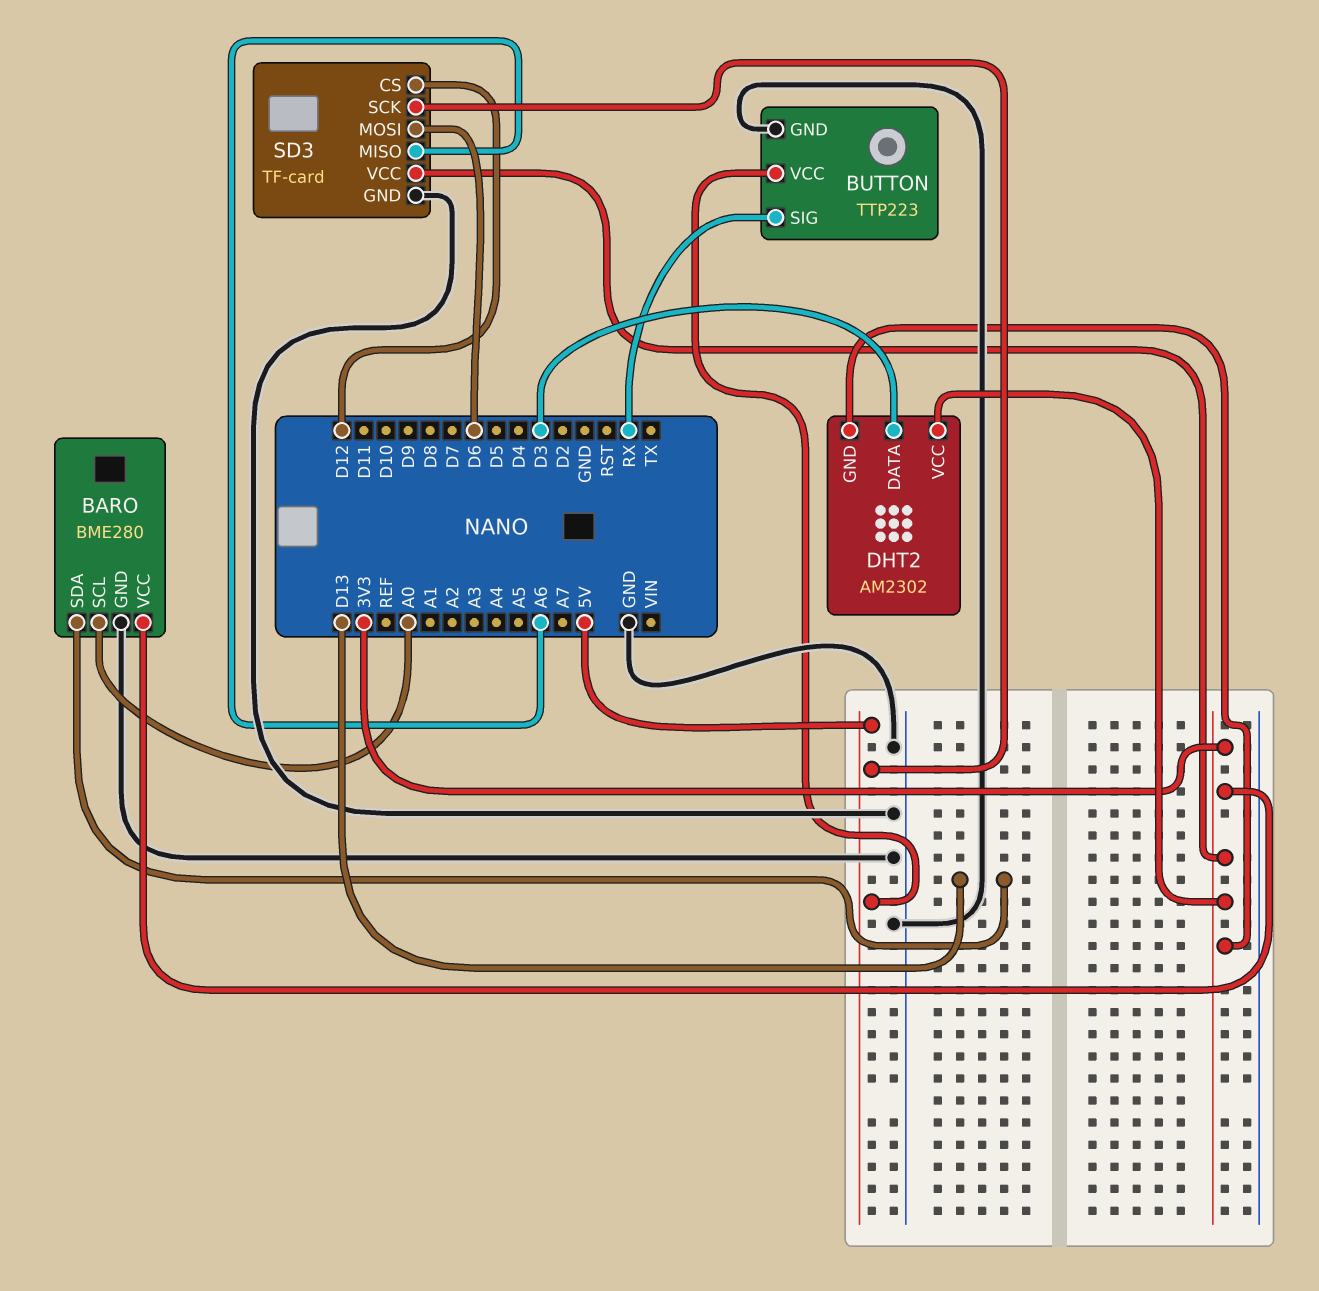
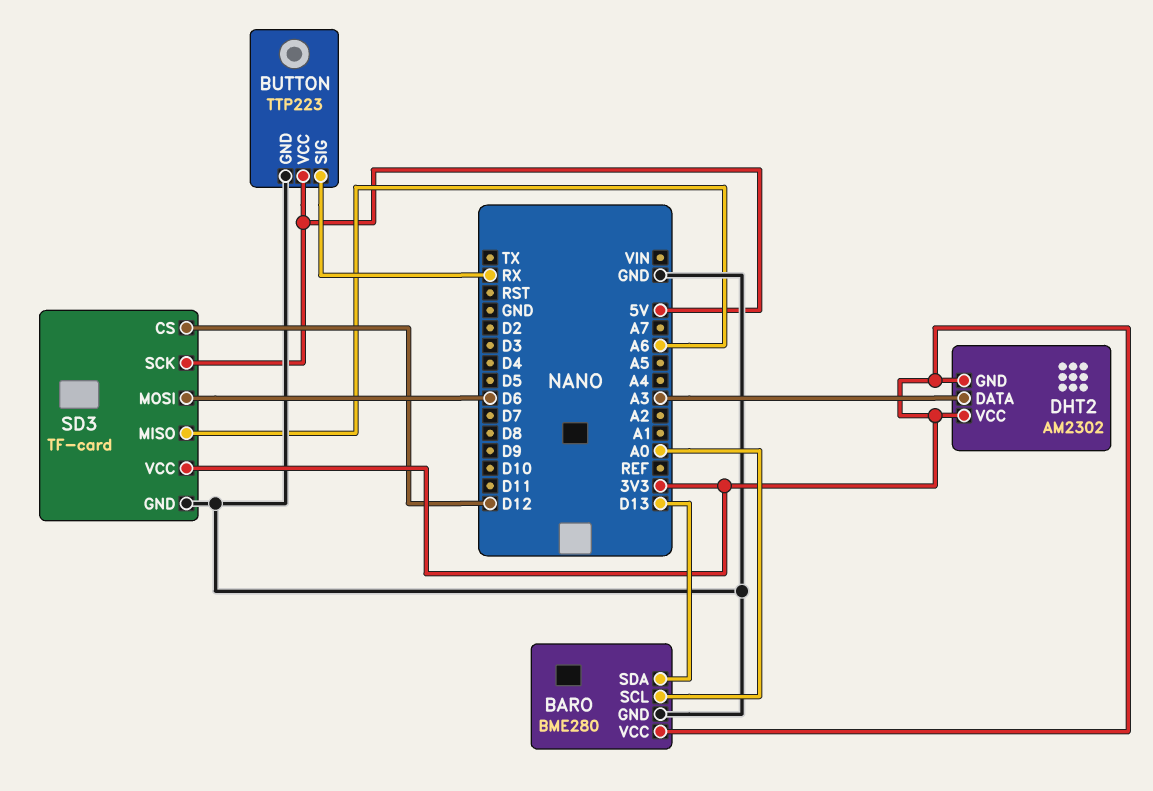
DHT2 pin DATA: D3 -> A3

